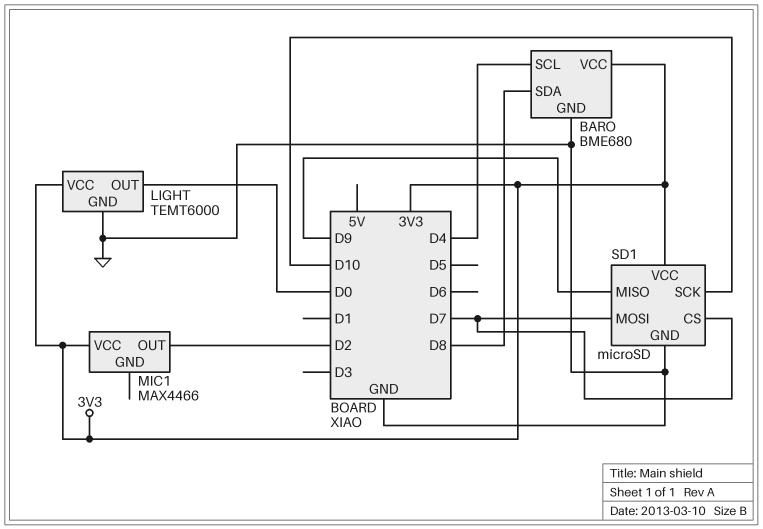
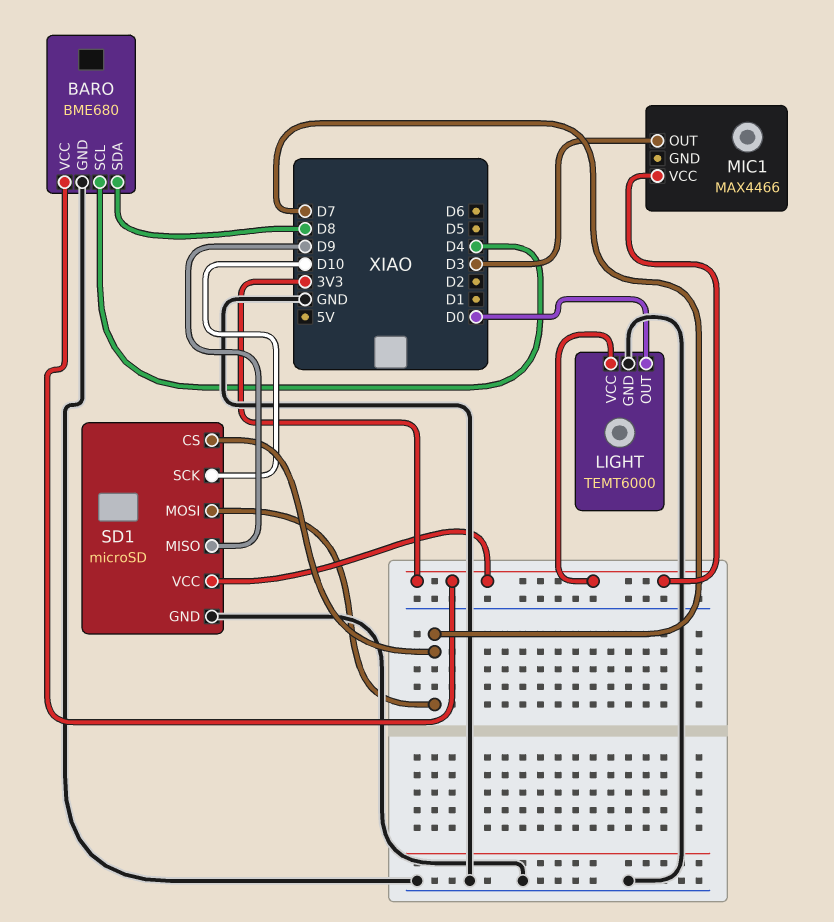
MIC1 pin OUT: D2 -> D3

